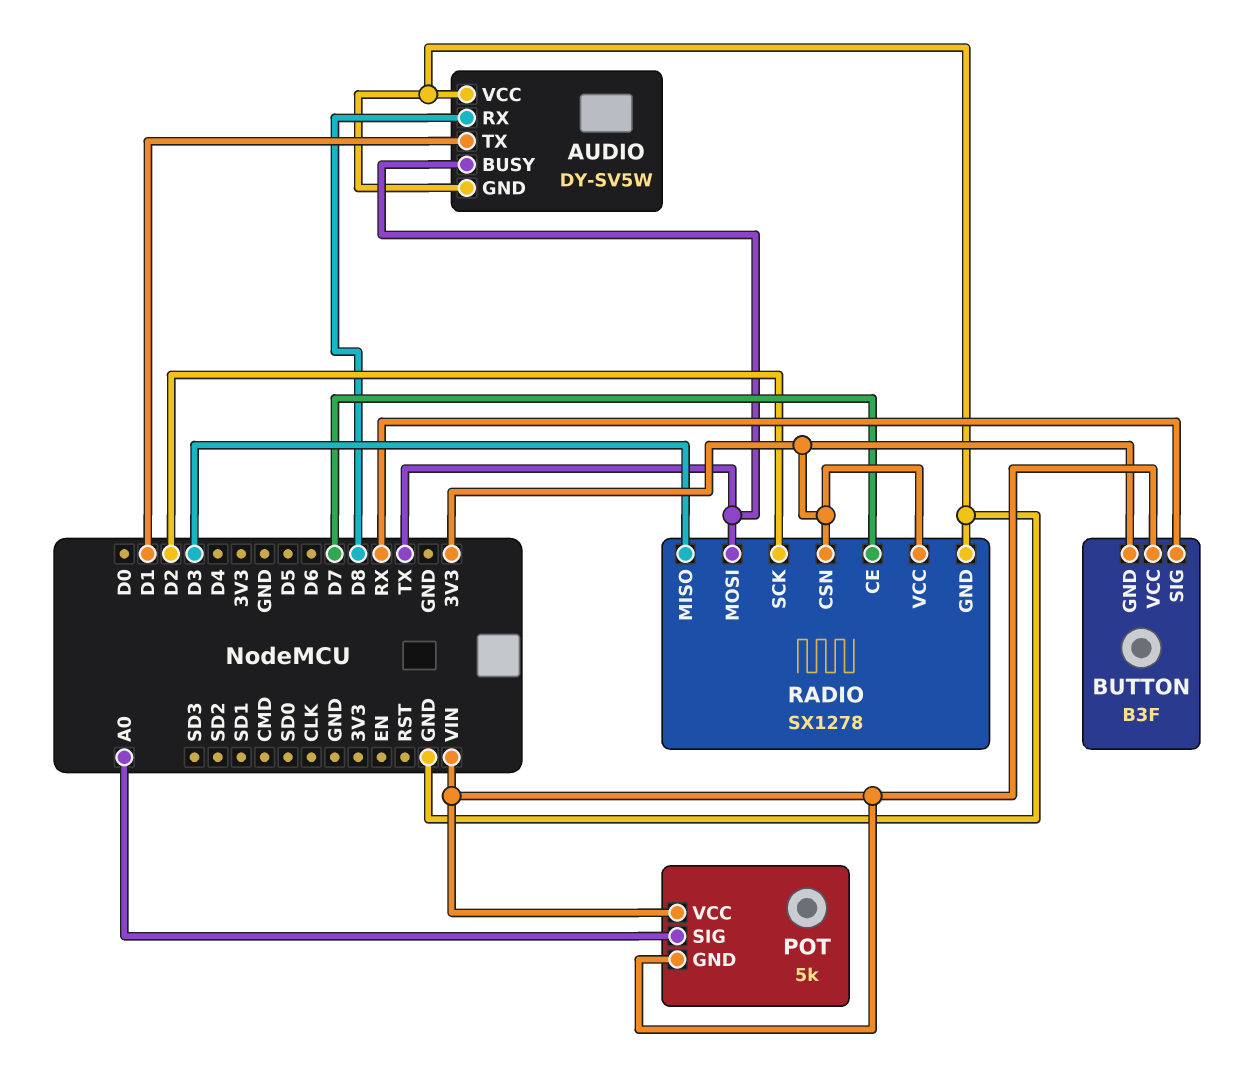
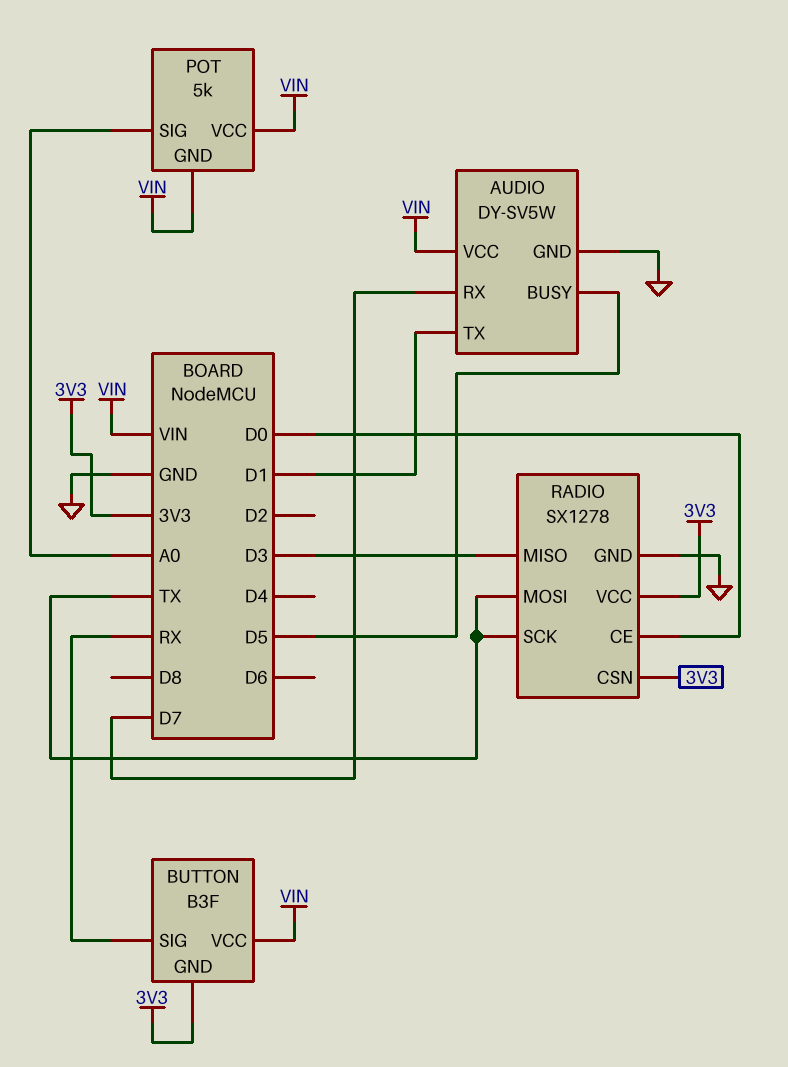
AUDIO pin BUSY: TX -> D5
AUDIO pin RX: D8 -> D7
AUDIO pin VCC: GND -> VIN
RADIO pin CE: D7 -> D0
RADIO pin SCK: D2 -> TX

